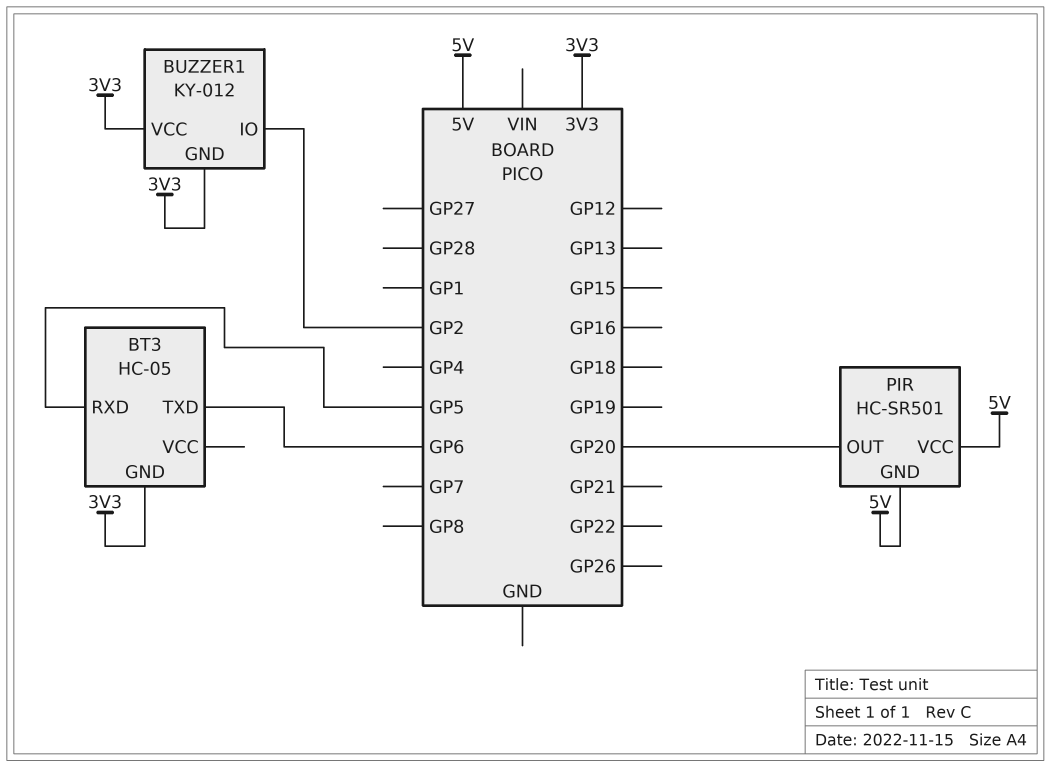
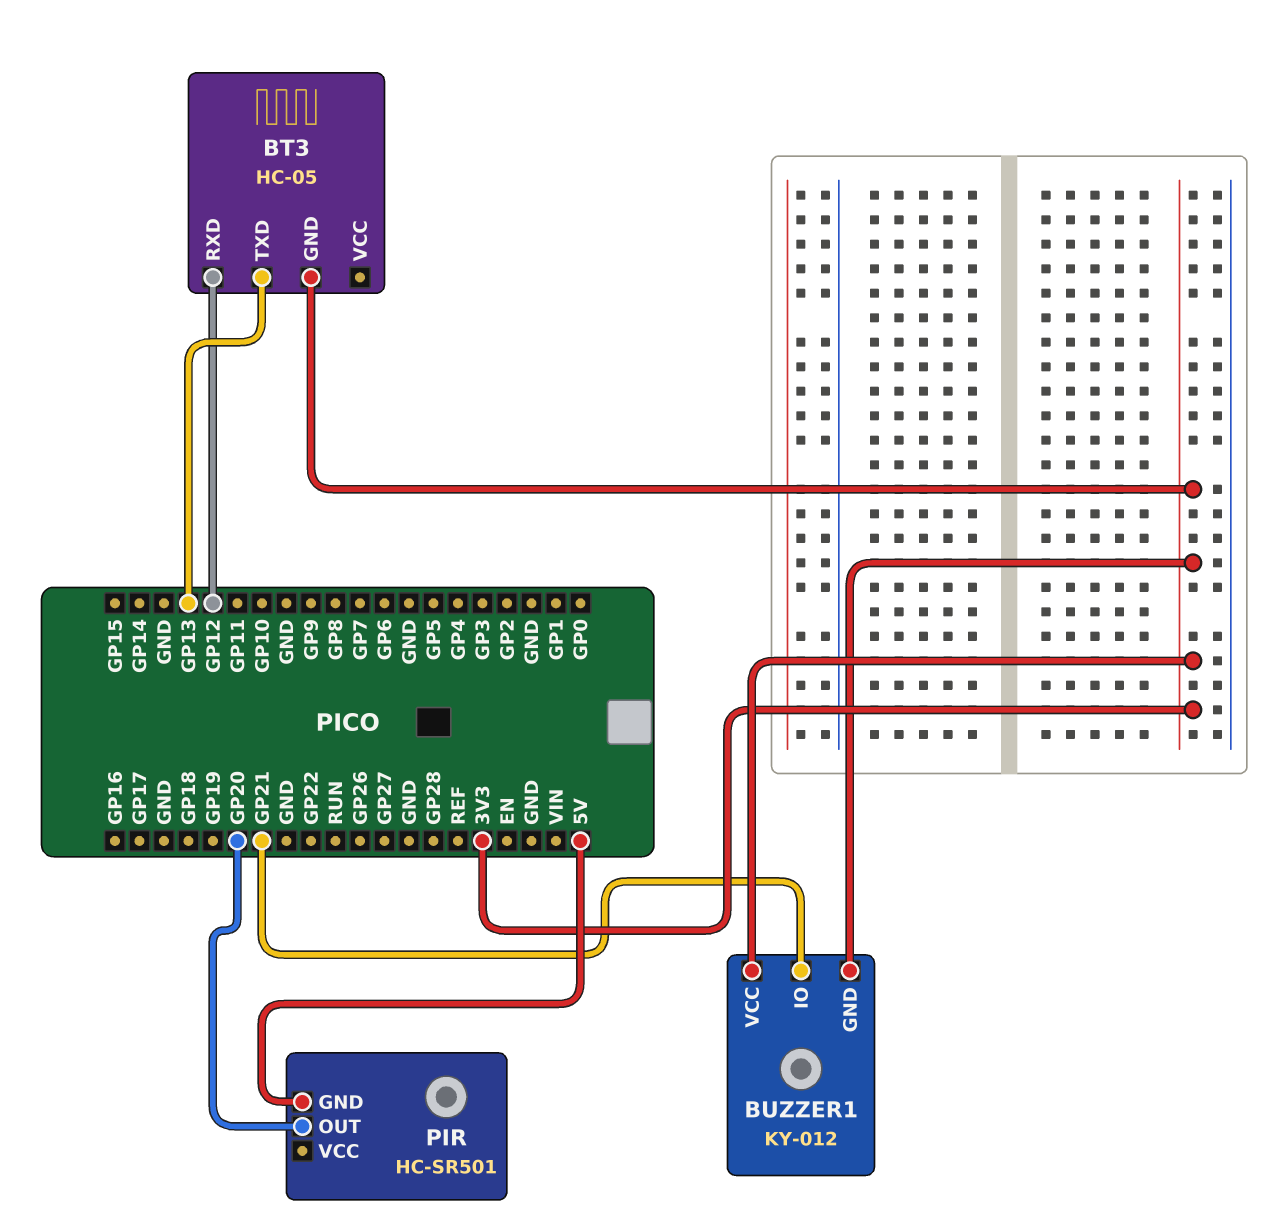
BT3 pin RXD: GP5 -> GP12
BT3 pin TXD: GP6 -> GP13
BUZZER1 pin IO: GP2 -> GP21
PIR pin VCC: 5V -> none

